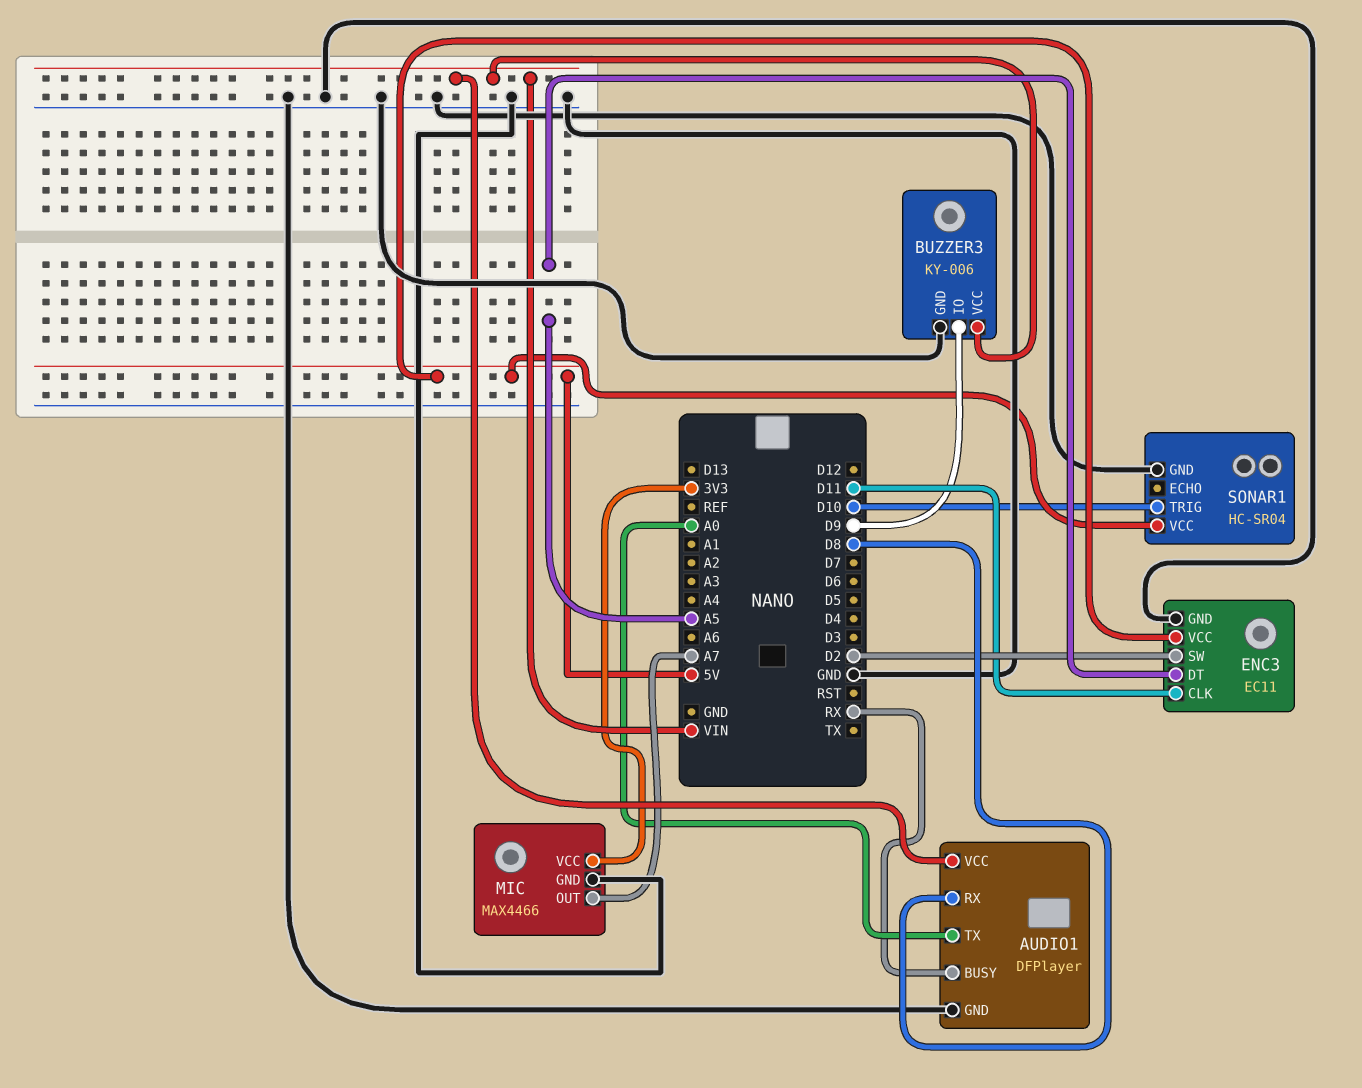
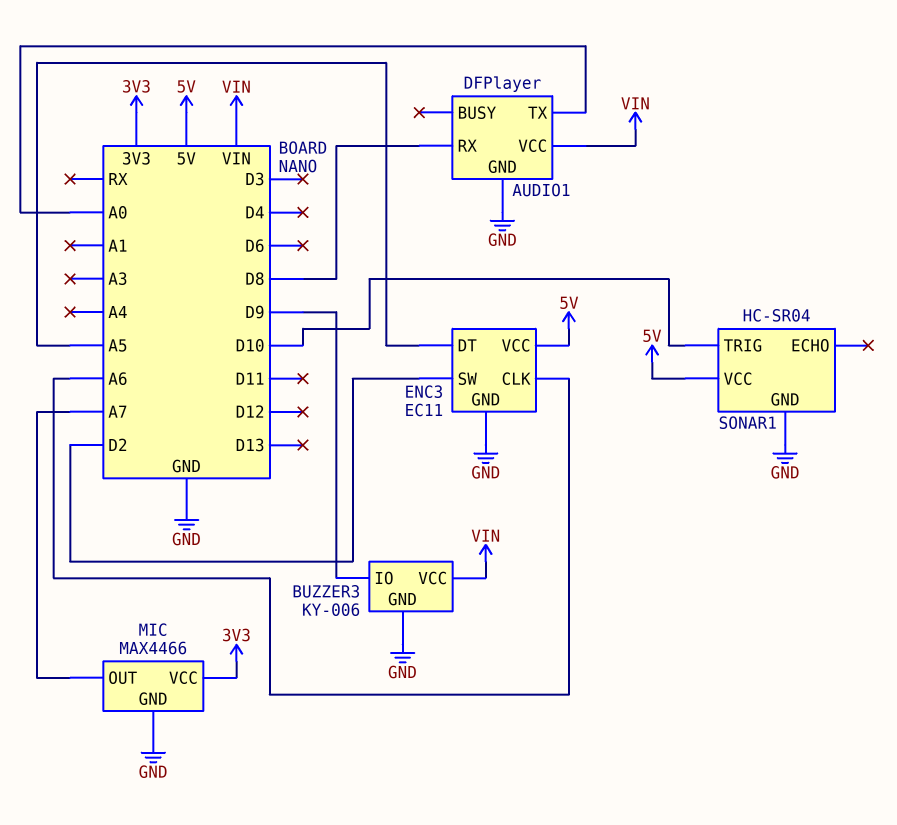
AUDIO1 pin BUSY: RX -> none
ENC3 pin CLK: D11 -> A6

